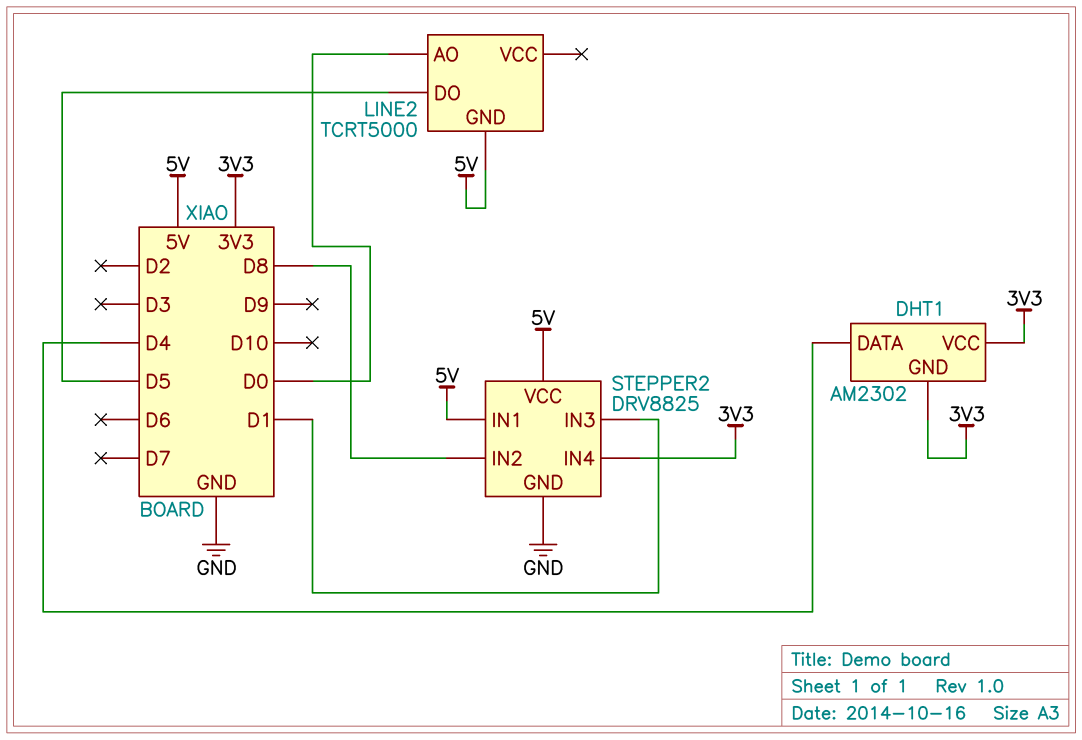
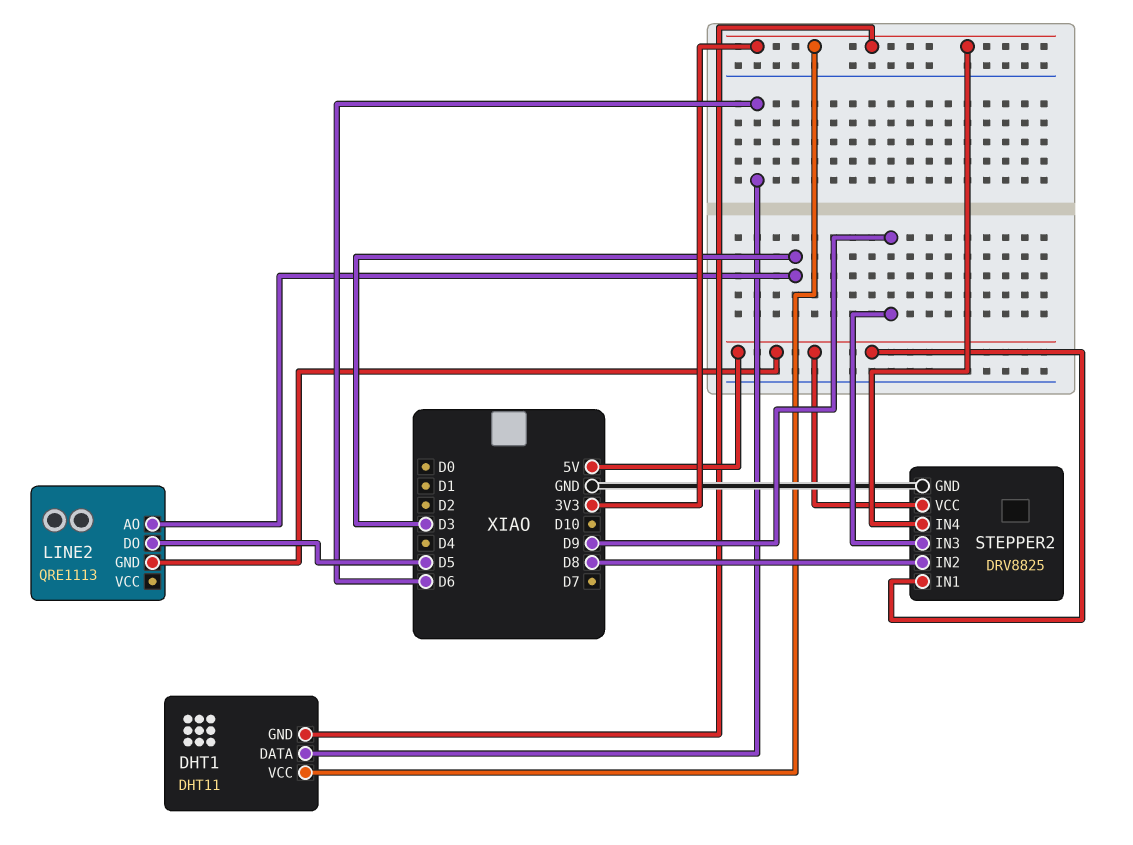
DHT1: AM2302 -> DHT11
DHT1 pin DATA: D4 -> D6
LINE2: TCRT5000 -> QRE1113
LINE2 pin AO: D0 -> D3
STEPPER2 pin IN3: D1 -> D9

